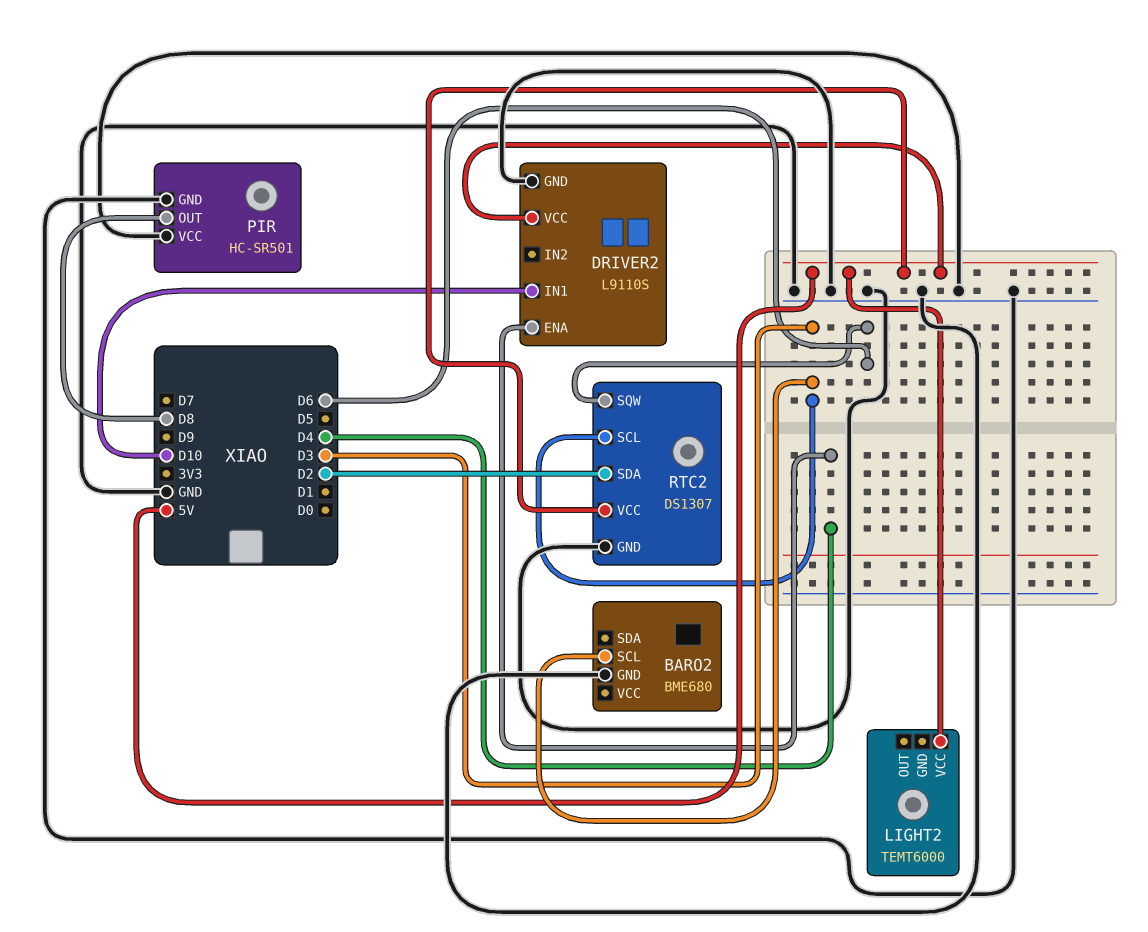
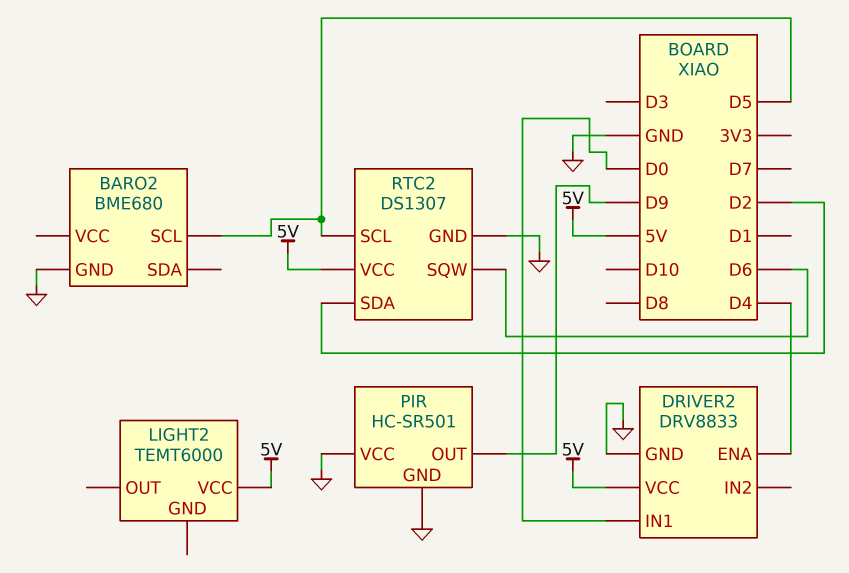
BARO2 pin SCL: D3 -> D5
DRIVER2: L9110S -> DRV8833
DRIVER2 pin IN1: D10 -> D0
PIR pin OUT: D8 -> D9
RTC2 pin SCL: D3 -> D5

